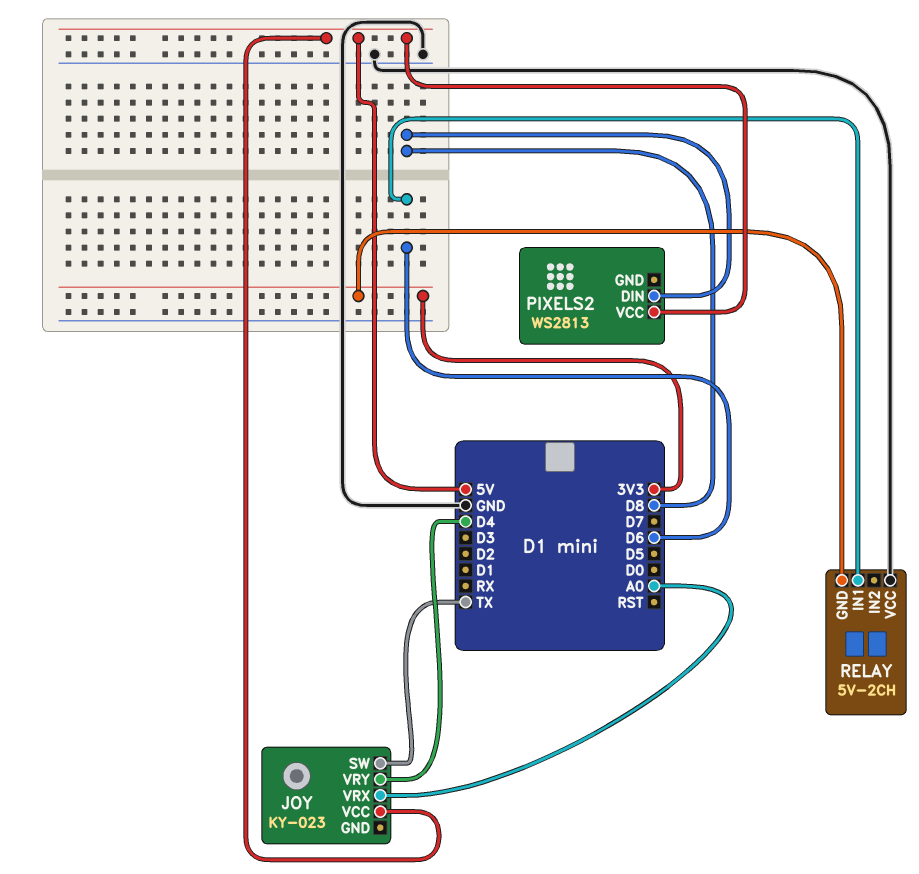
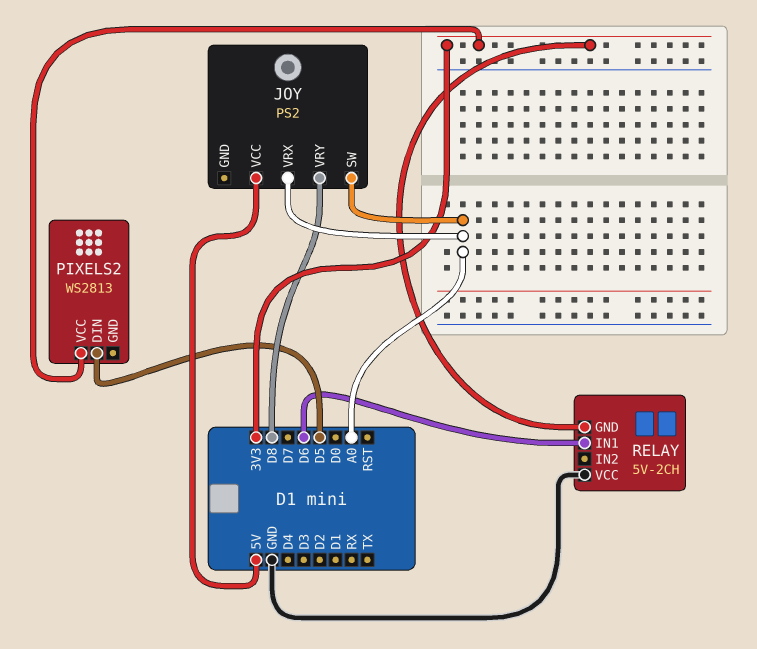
JOY: KY-023 -> PS2
JOY pin SW: TX -> A0
JOY pin VRY: D4 -> D8
PIXELS2 pin DIN: D8 -> D5
PIXELS2 pin VCC: 5V -> 3V3

